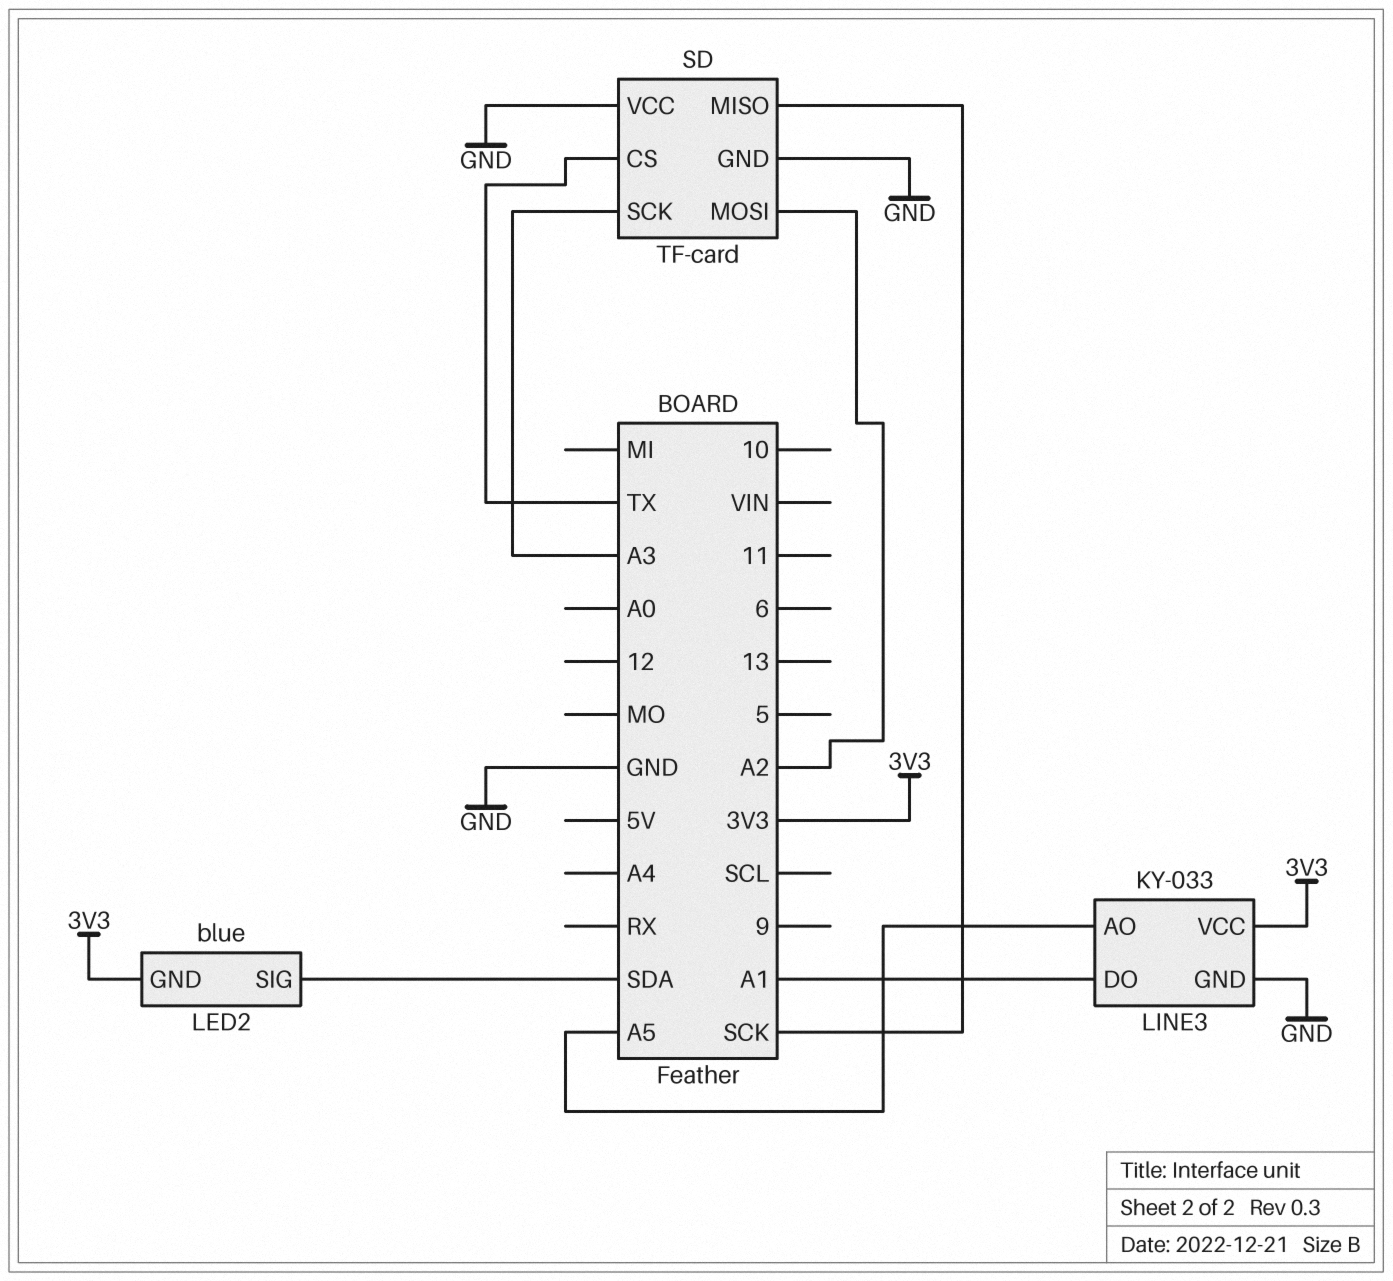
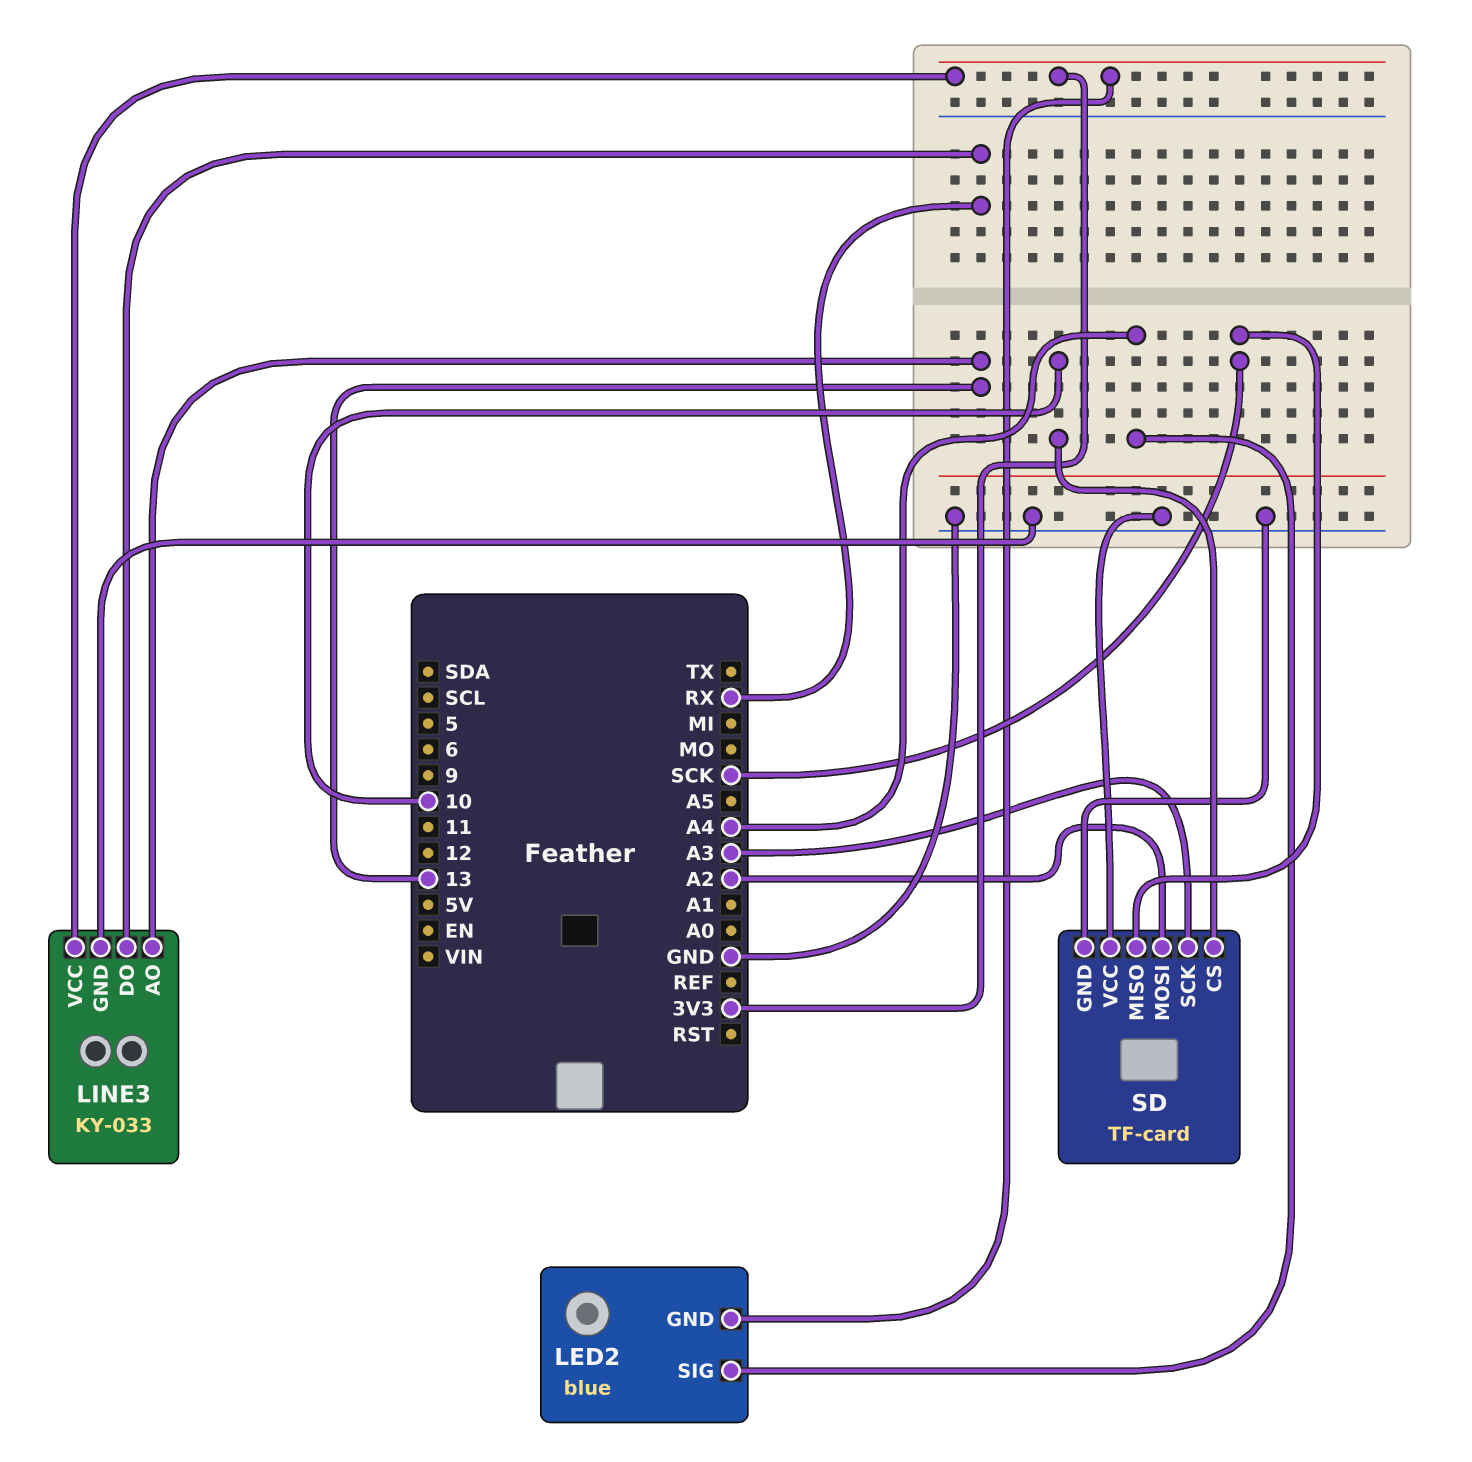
LED2 pin SIG: SDA -> A4
LINE3 pin AO: A5 -> 13
LINE3 pin DO: A1 -> RX
SD pin CS: TX -> 10

